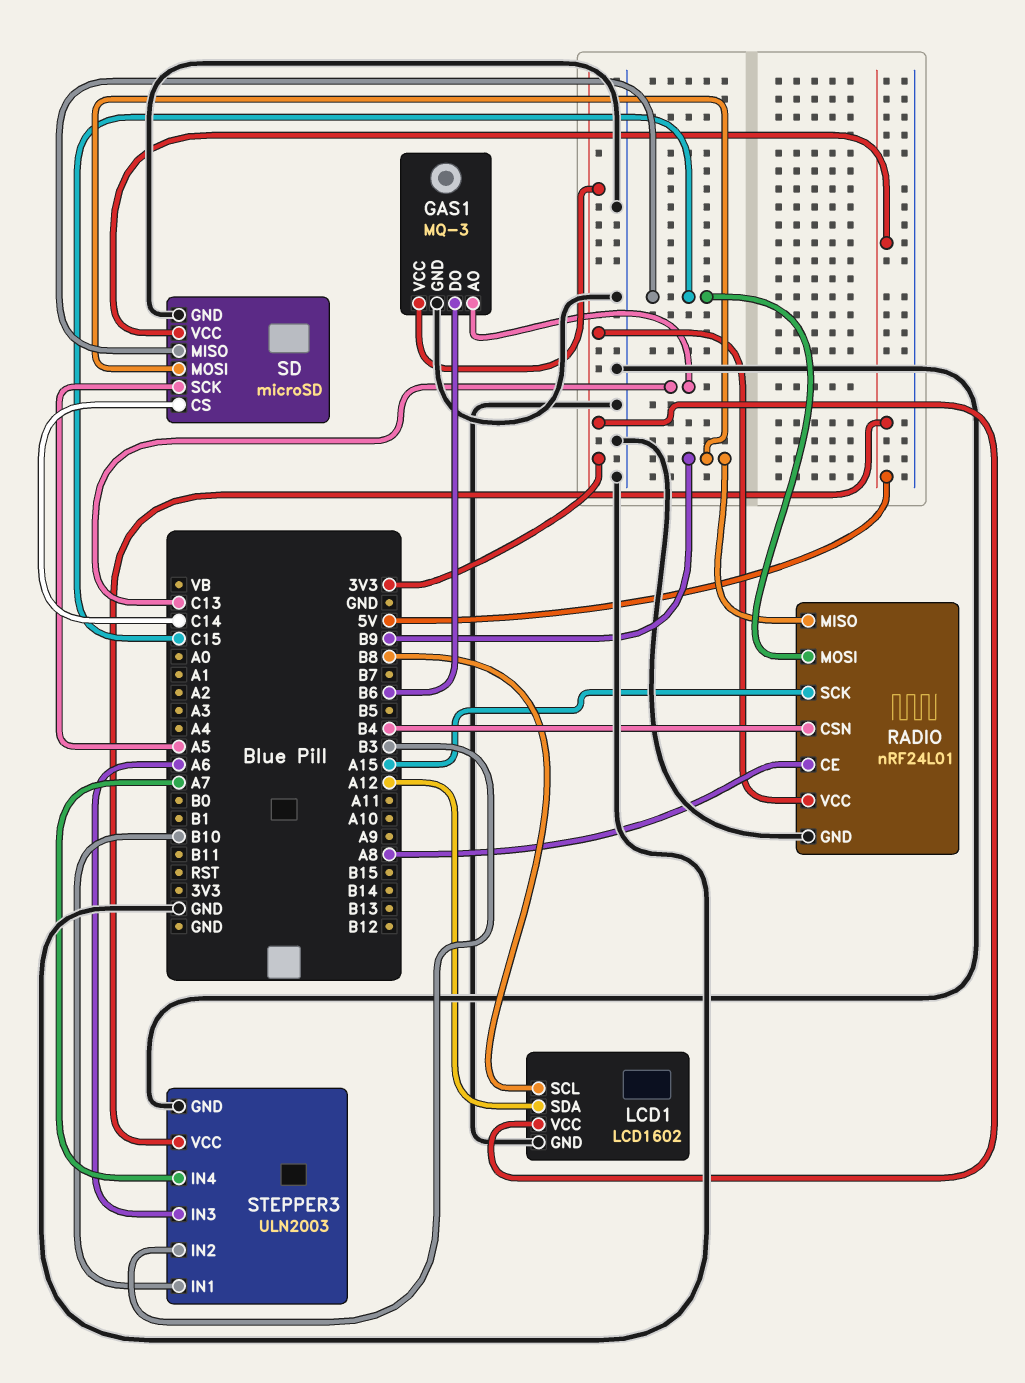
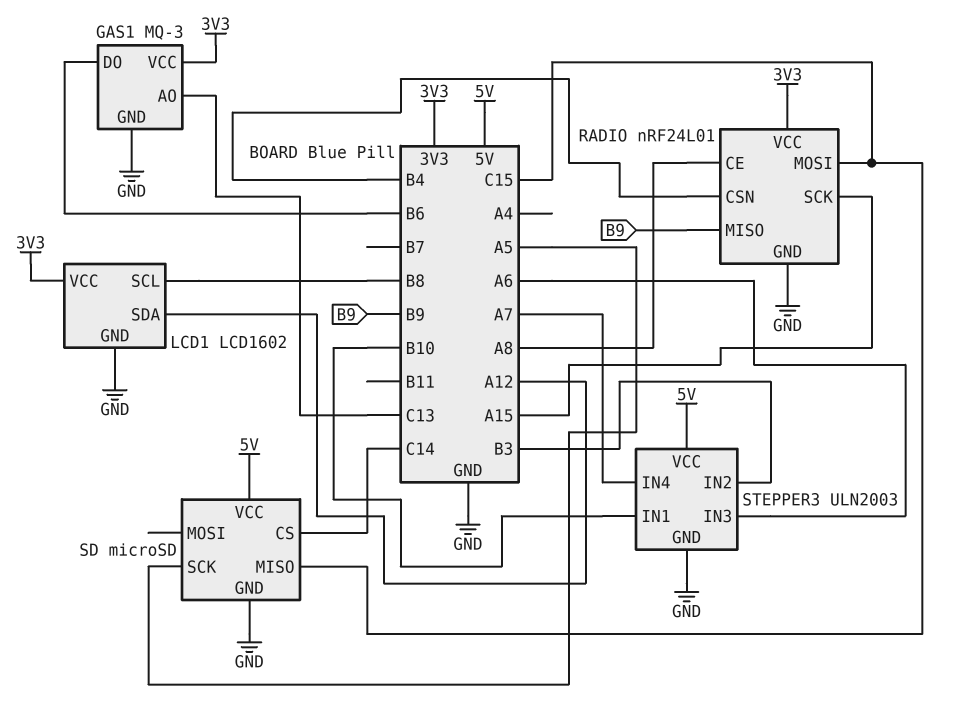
SD pin MOSI: B9 -> none

